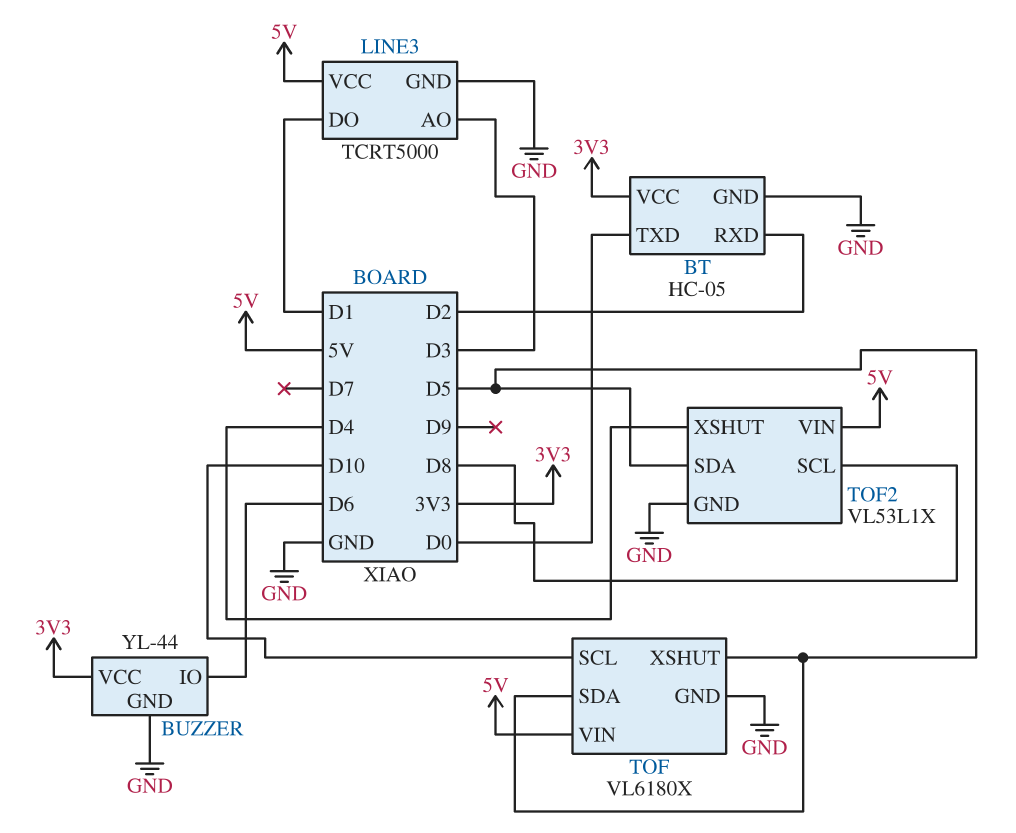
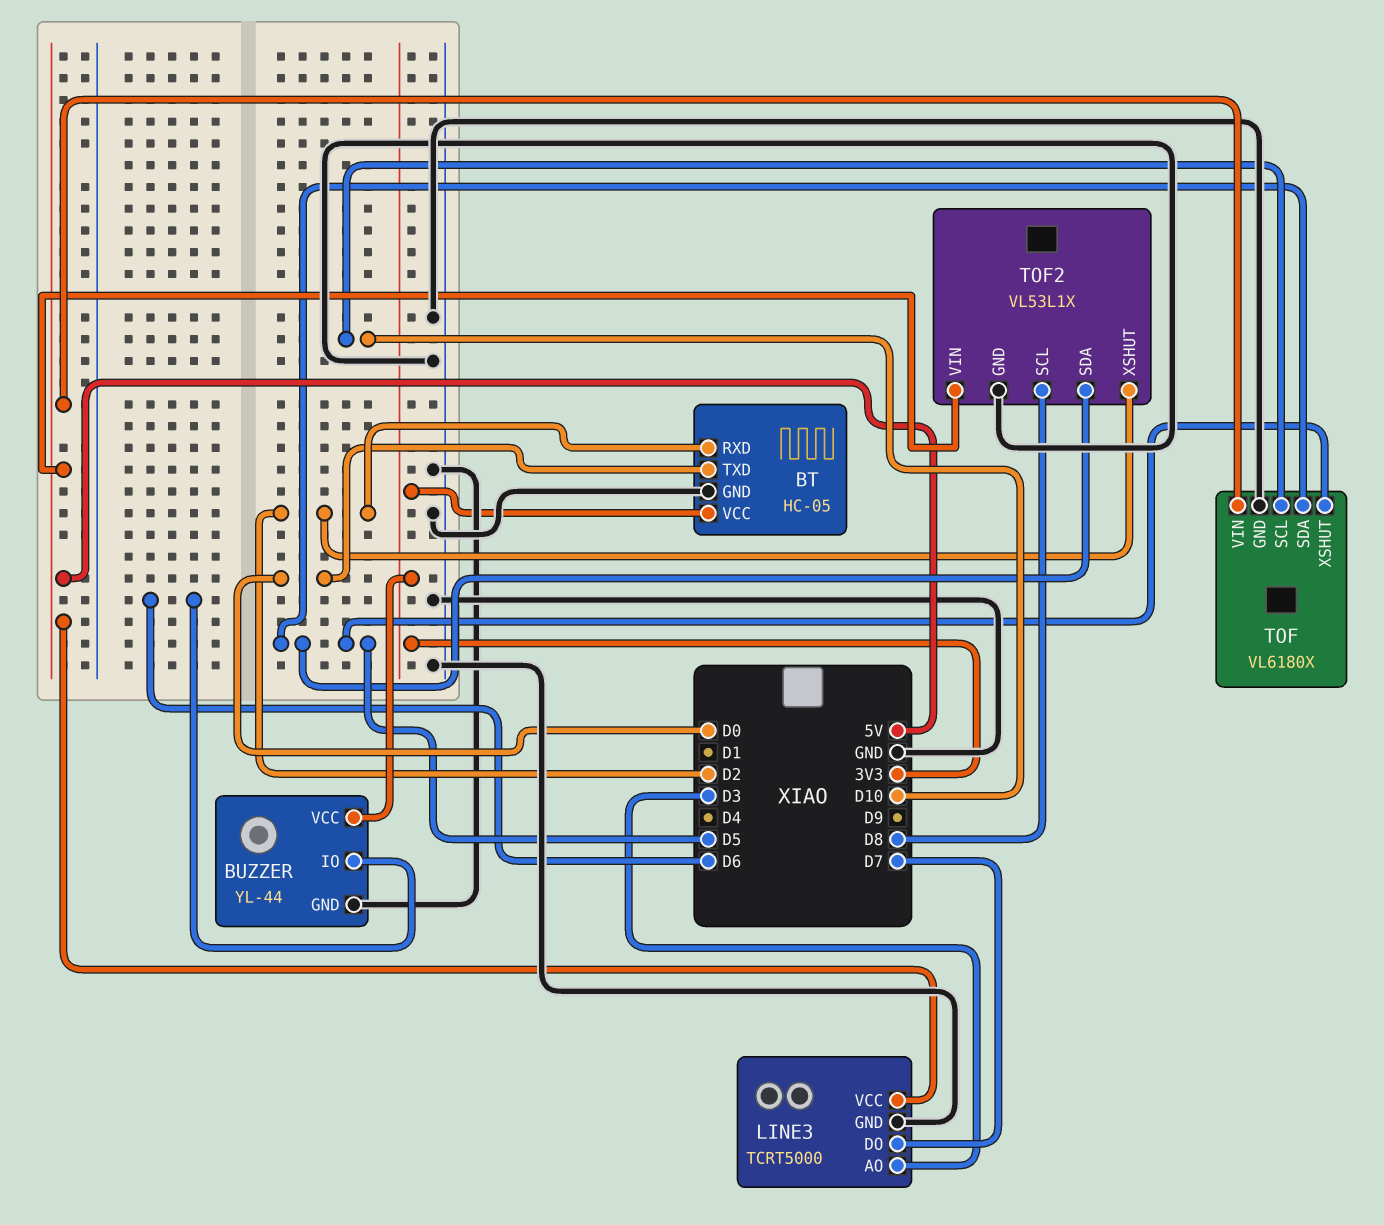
LINE3 pin DO: D1 -> D7
TOF2 pin XSHUT: D4 -> D2

